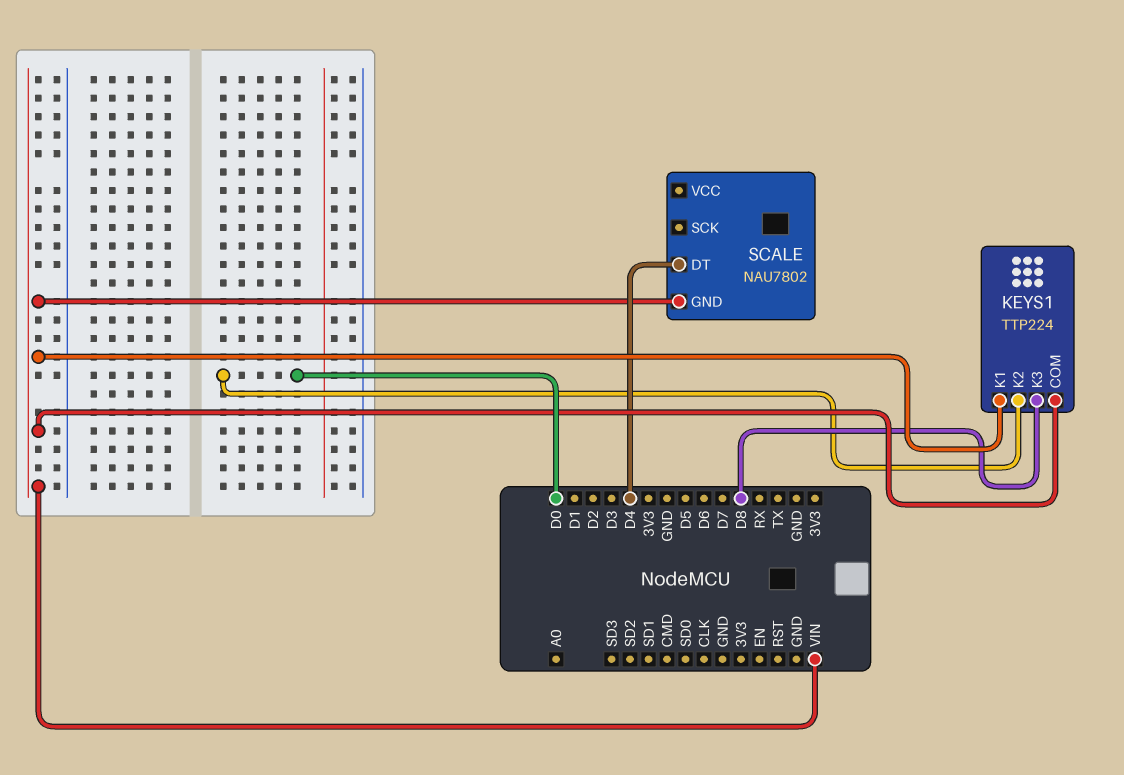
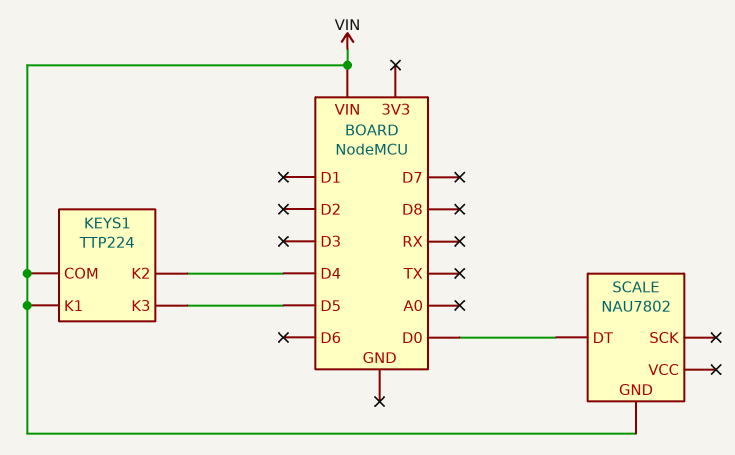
KEYS1 pin K2: D0 -> D4
KEYS1 pin K3: D8 -> D5
SCALE pin DT: D4 -> D0

